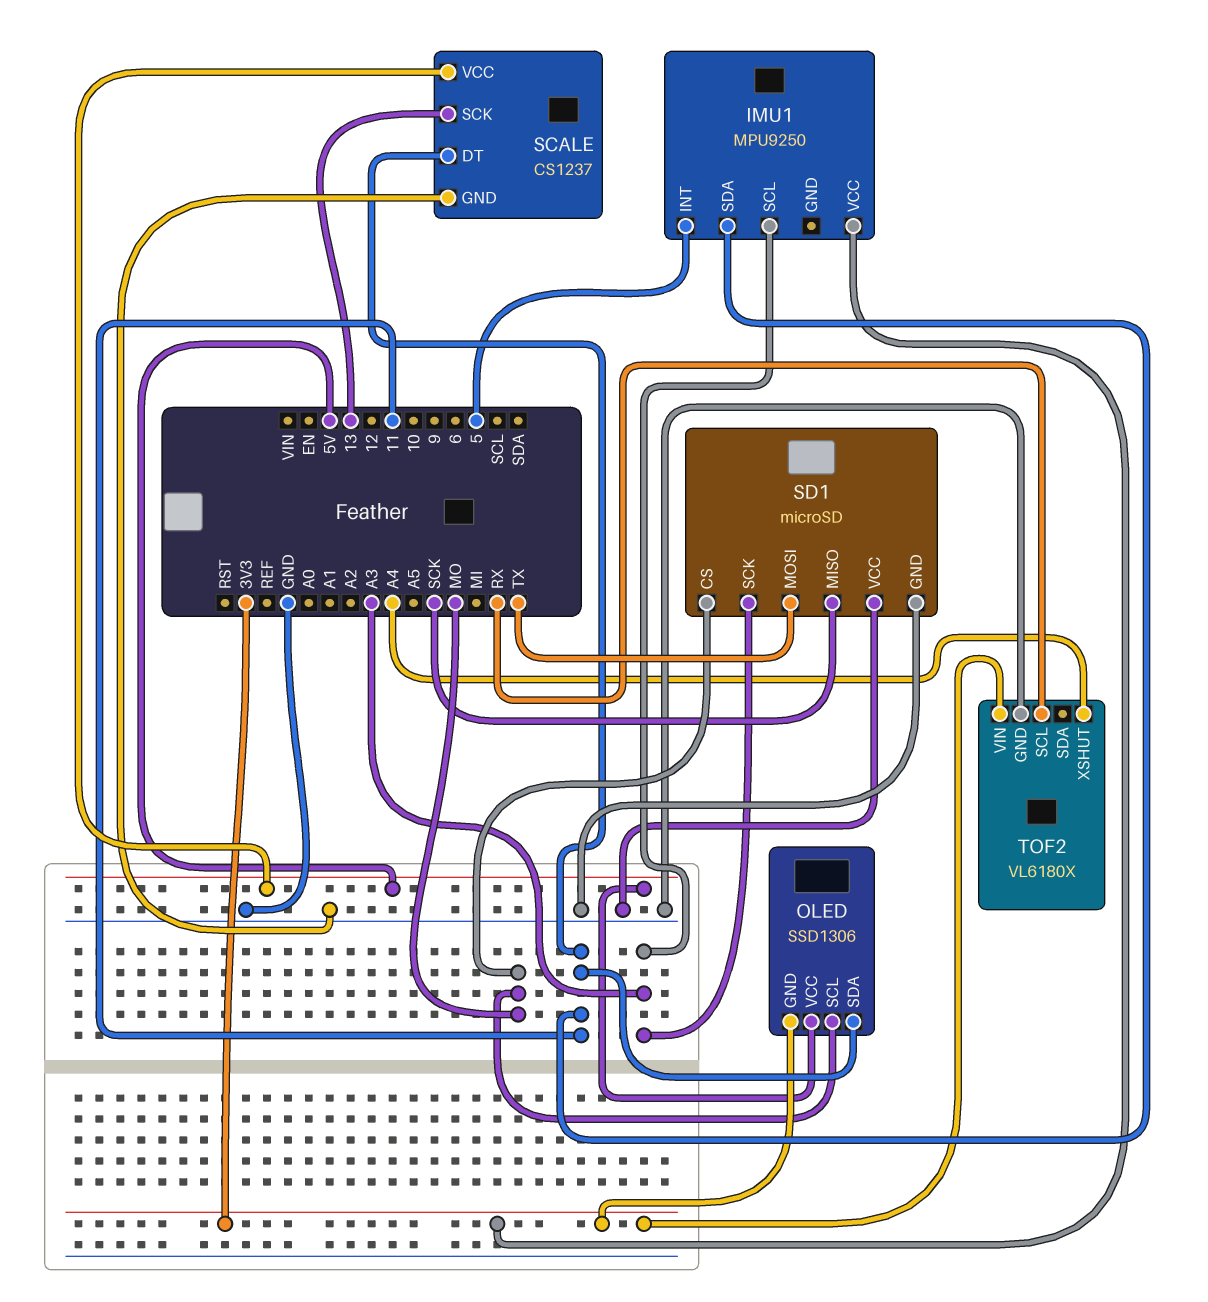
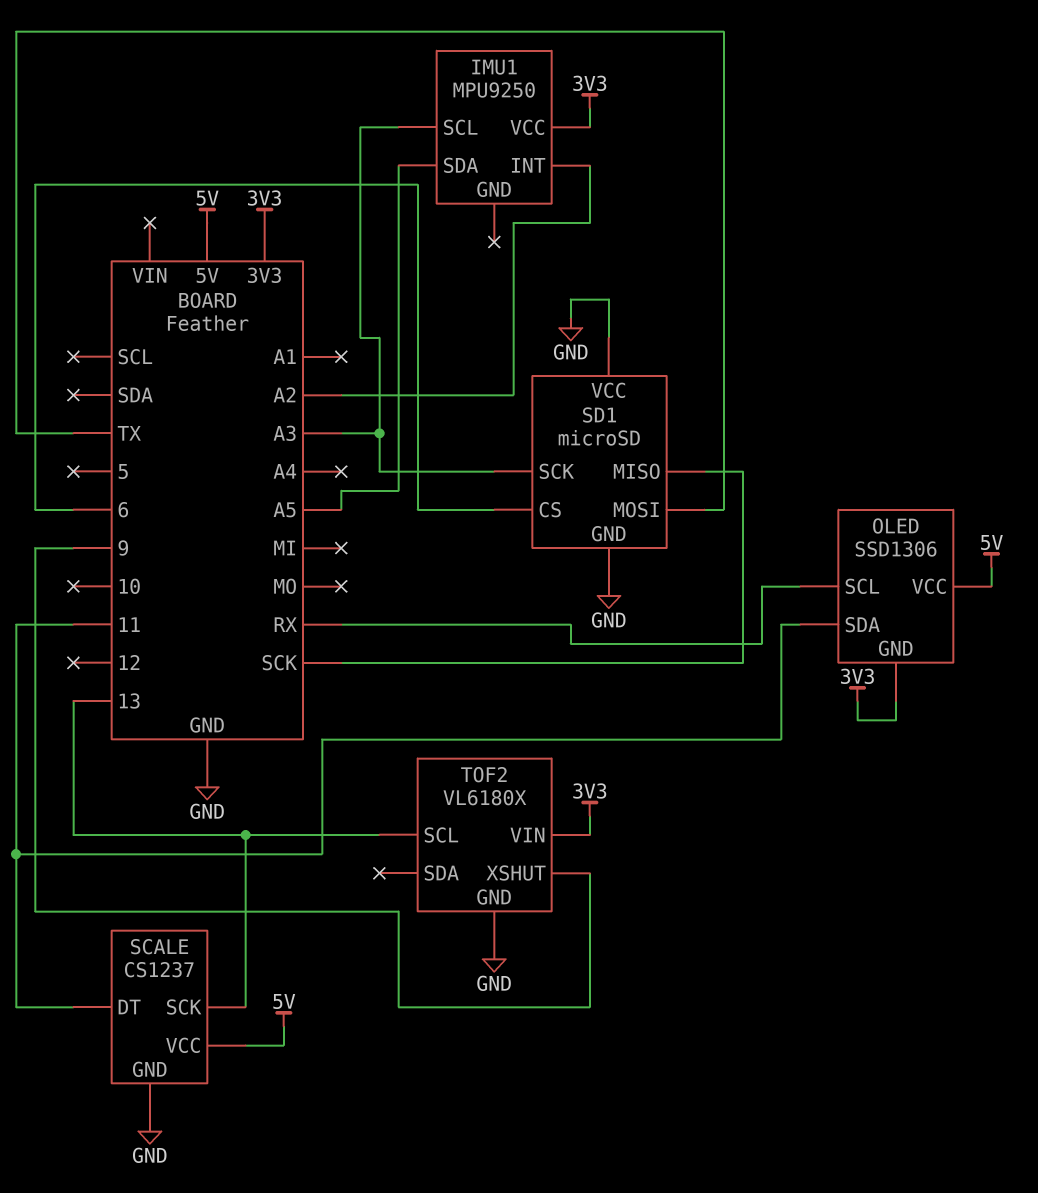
IMU1 pin INT: 5 -> A2
IMU1 pin SDA: 11 -> A5
OLED pin SCL: MO -> RX
SD1 pin CS: MO -> 6
TOF2 pin SCL: RX -> 13
TOF2 pin XSHUT: A4 -> 9

